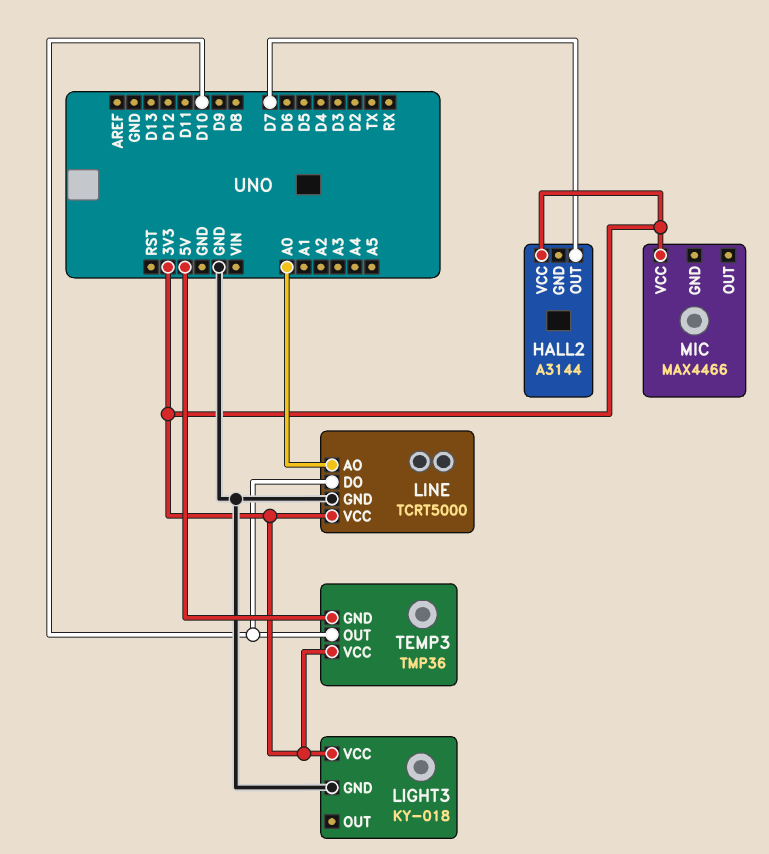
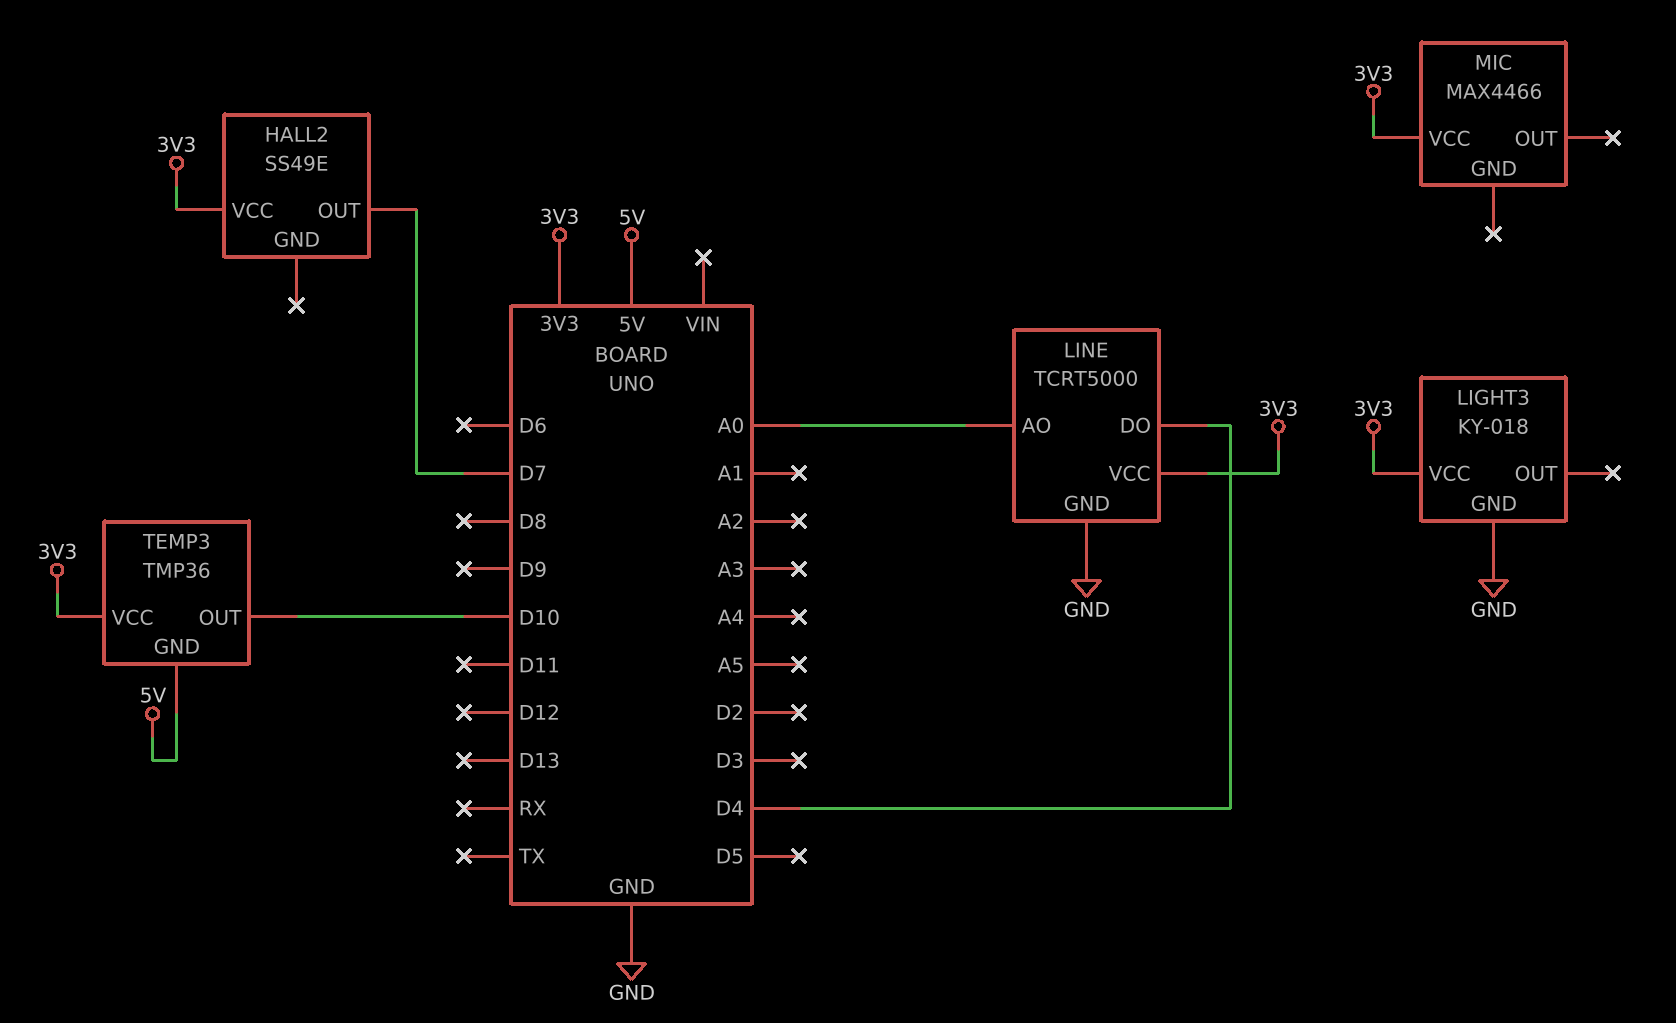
HALL2: A3144 -> SS49E
LINE pin DO: D10 -> D4

